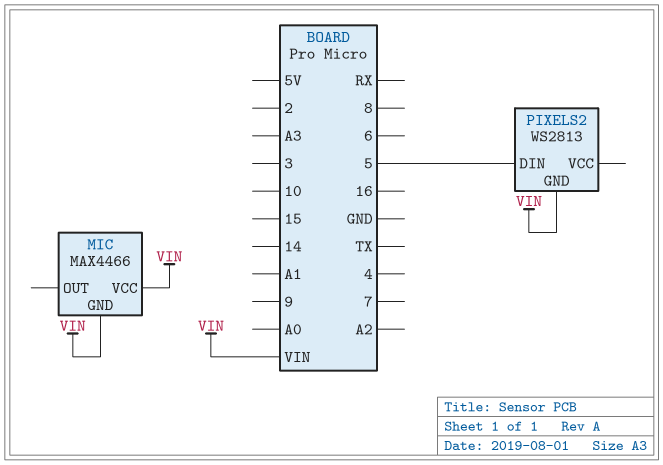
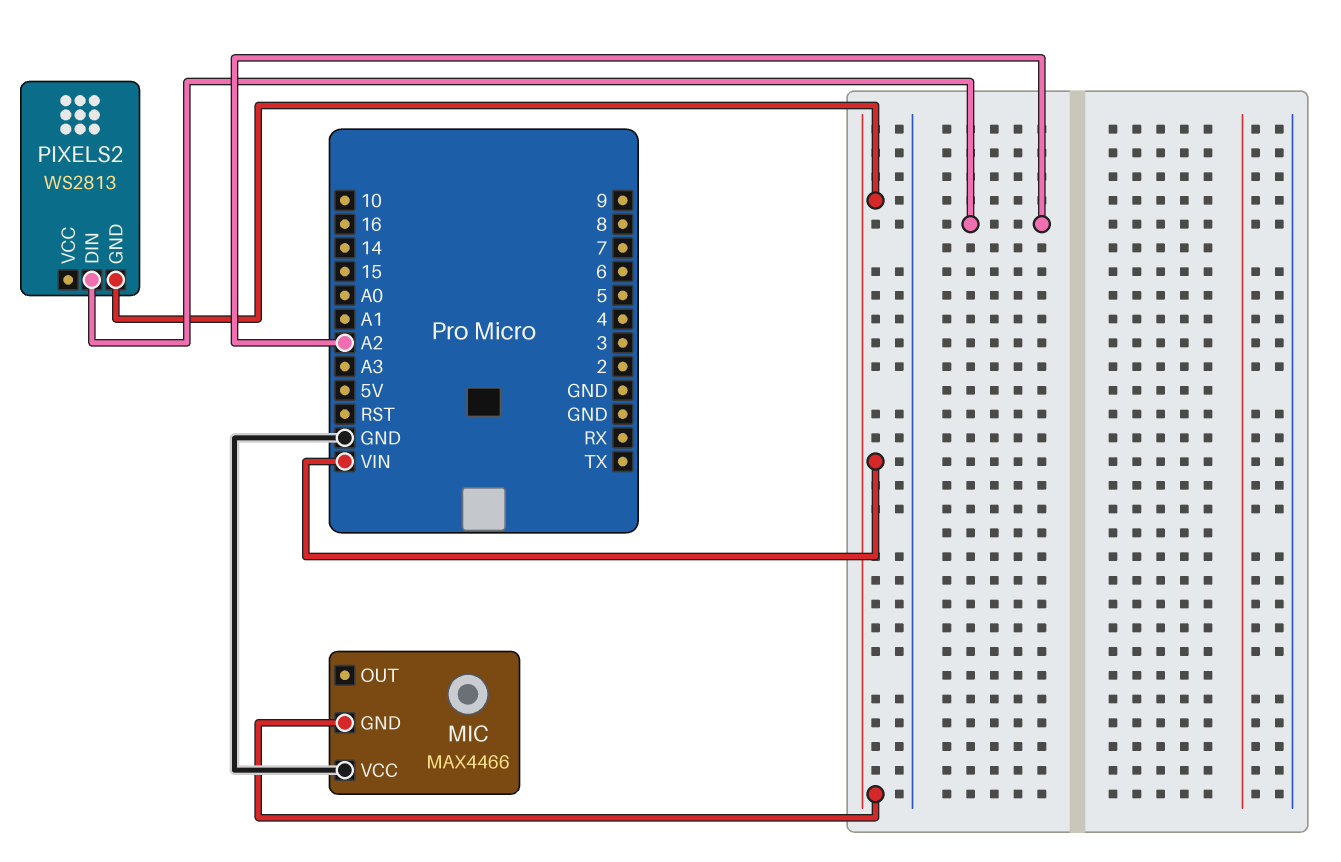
MIC pin VCC: VIN -> GND
PIXELS2 pin DIN: 5 -> A2

